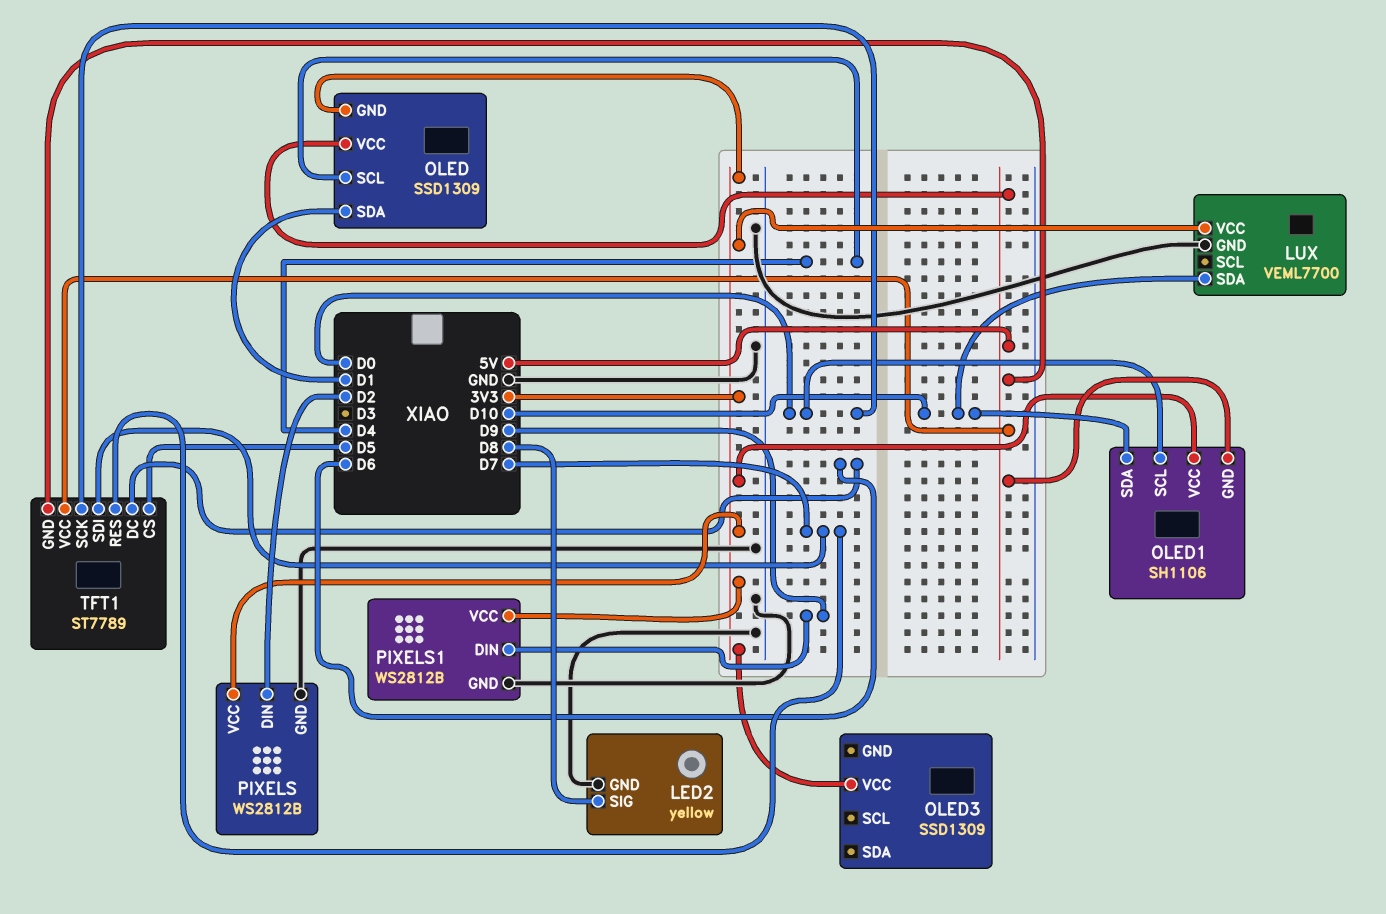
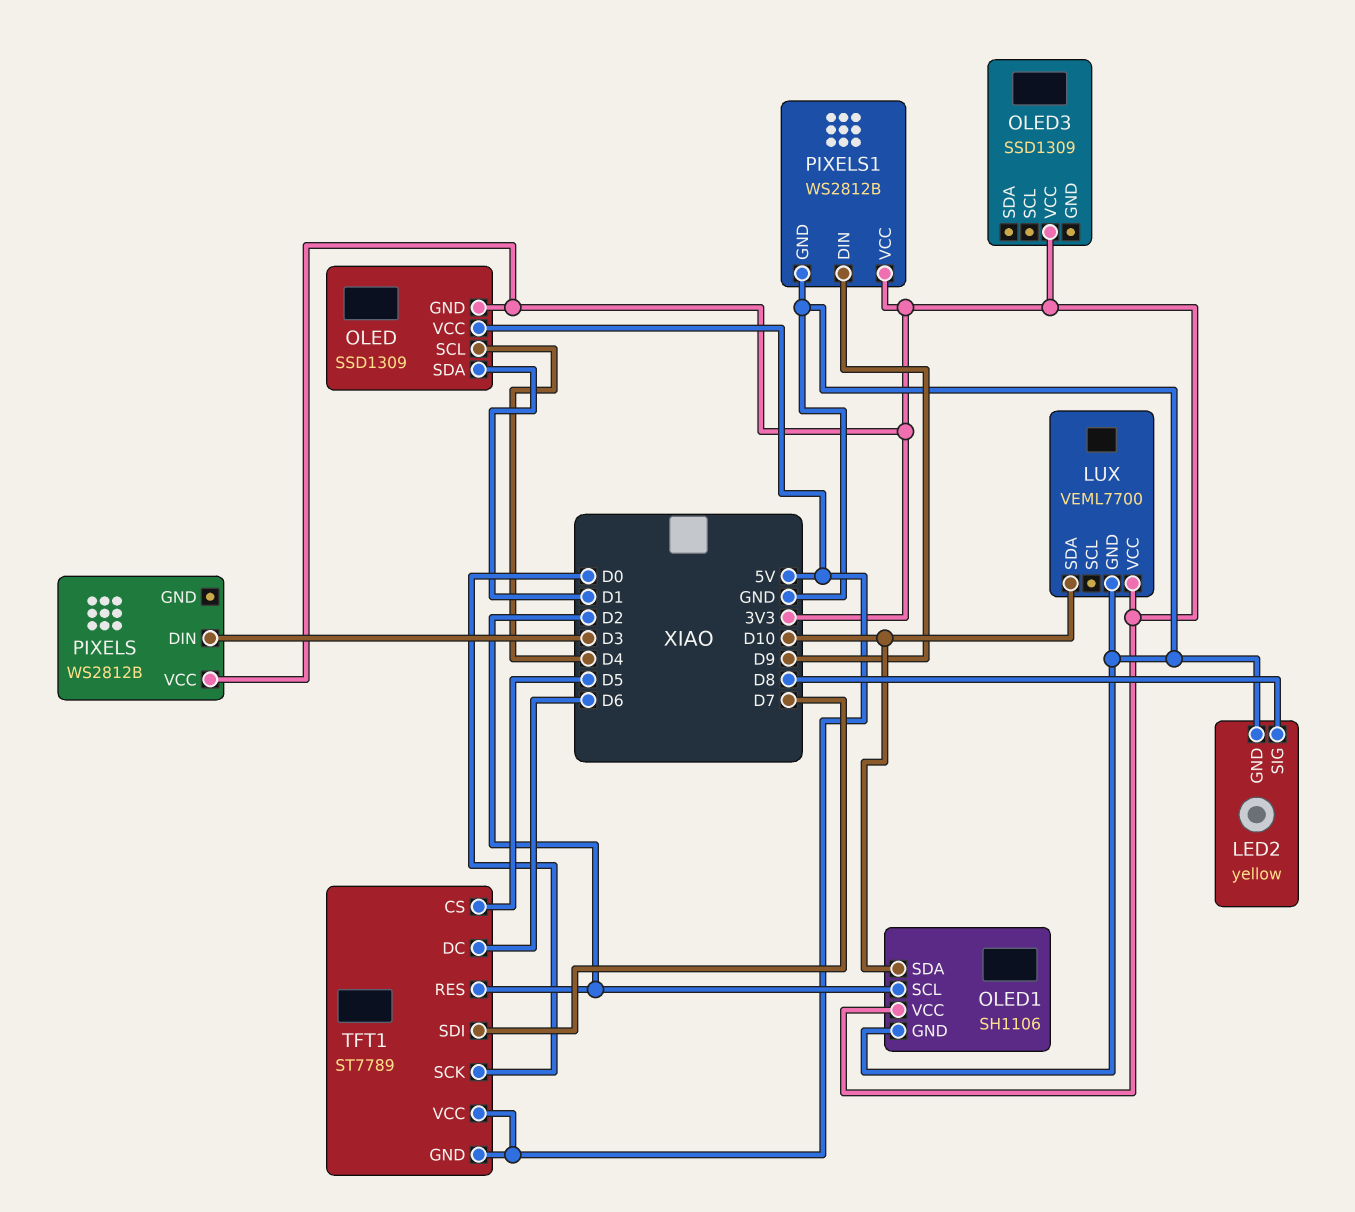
OLED1 pin GND: 5V -> GND
OLED1 pin SCL: D0 -> D2
PIXELS pin DIN: D2 -> D3
PIXELS pin GND: GND -> none
TFT1 pin RES: D7 -> D2

